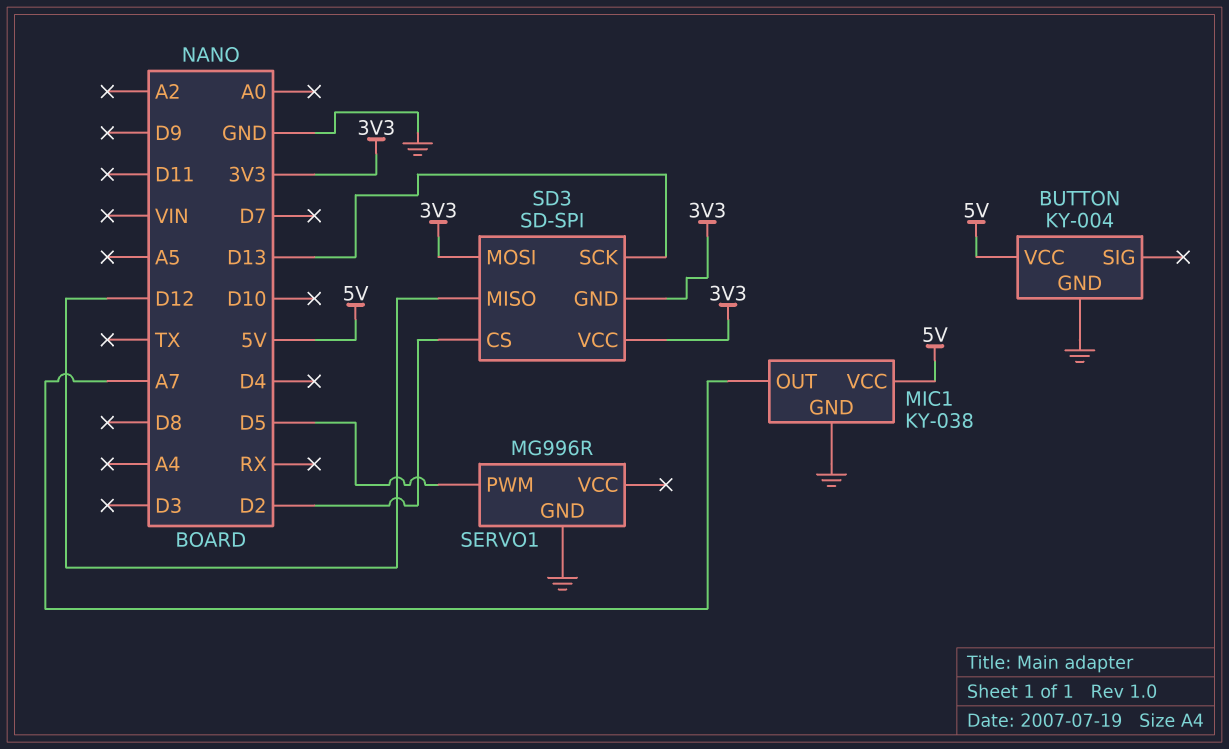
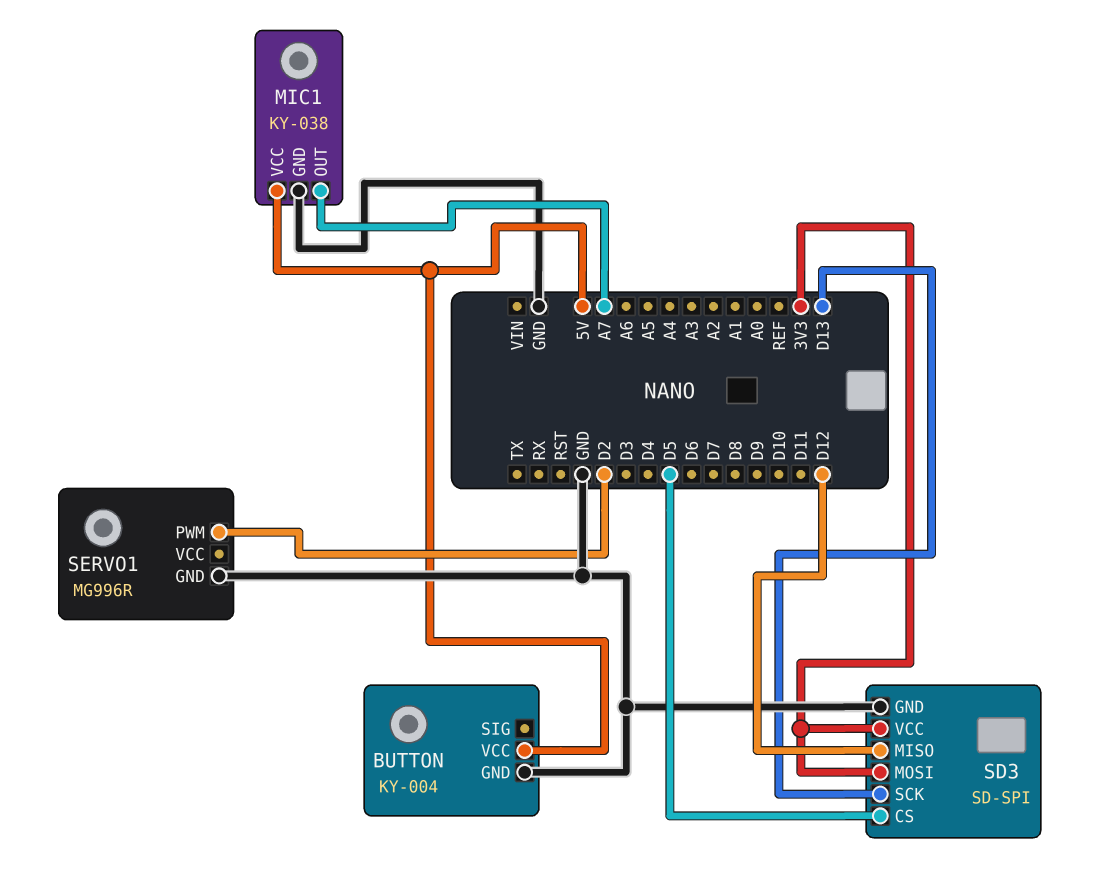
SD3 pin CS: D2 -> D5
SD3 pin GND: 3V3 -> GND
SERVO1 pin PWM: D5 -> D2

